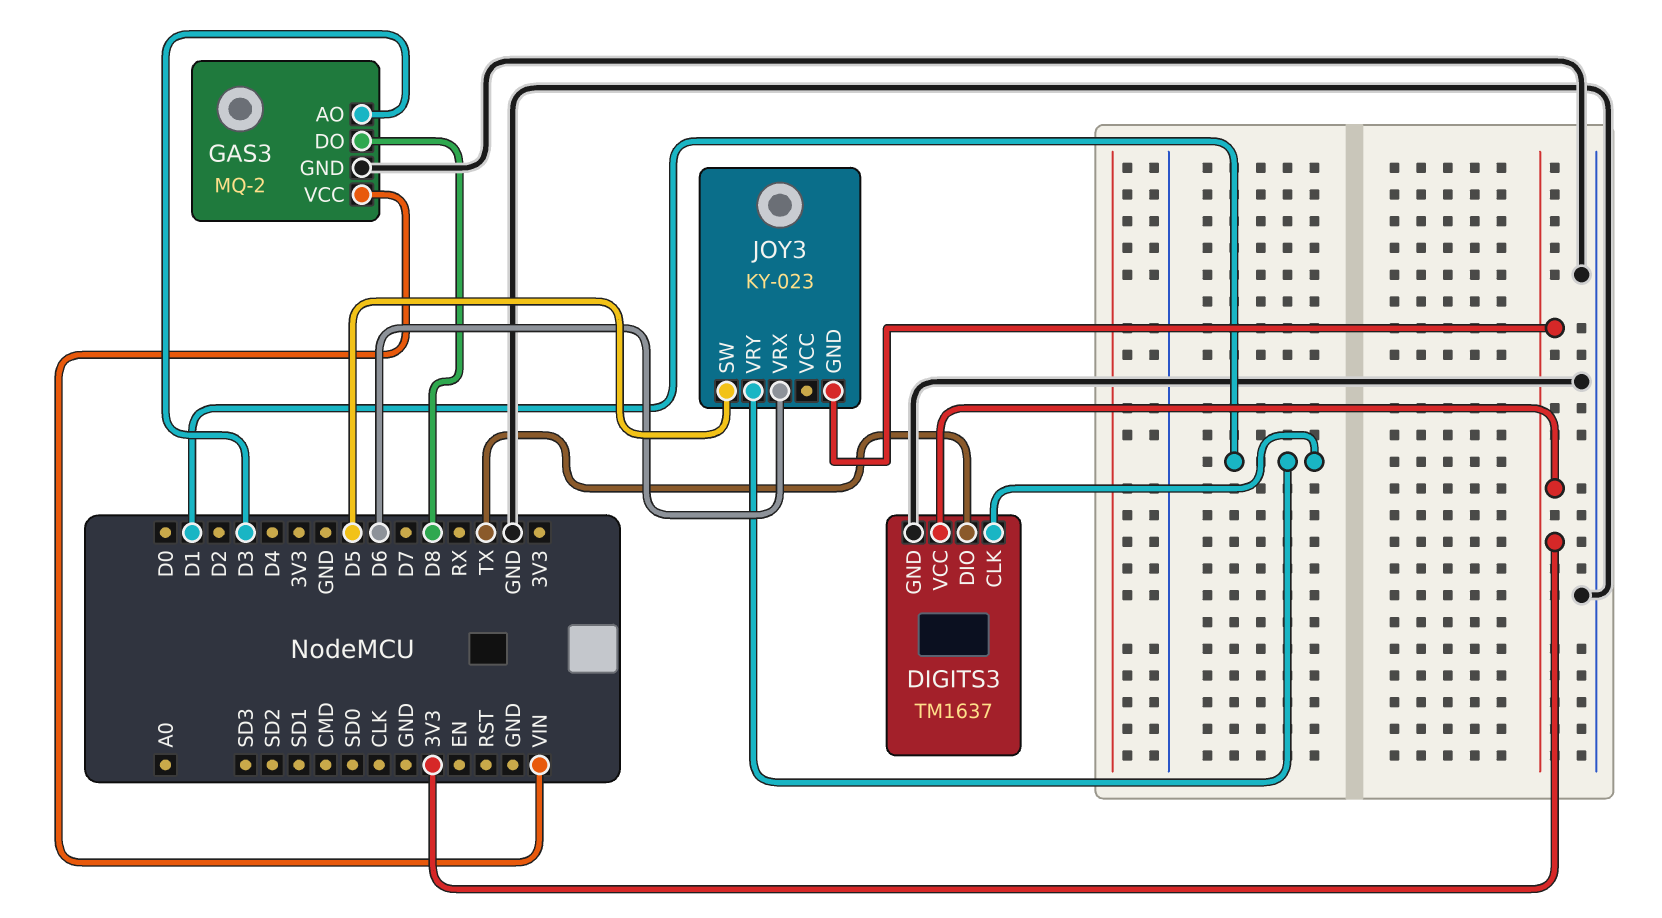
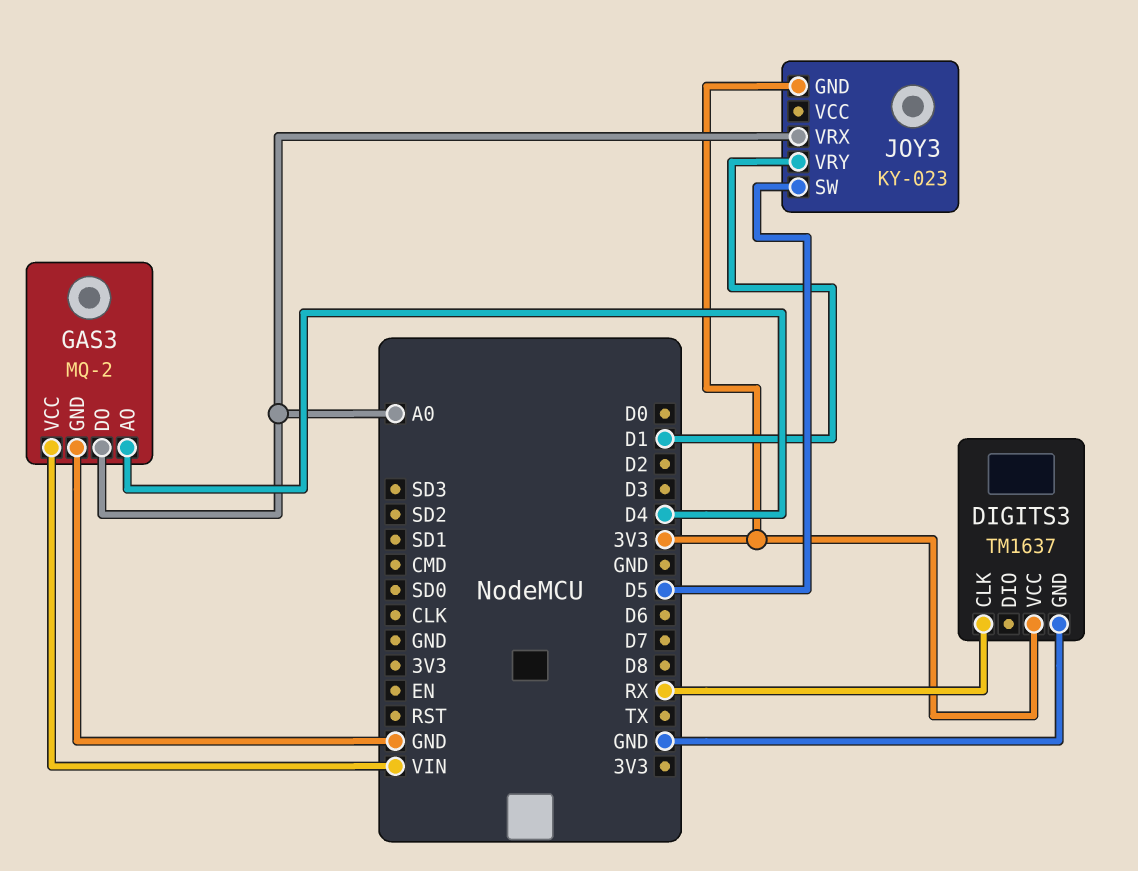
DIGITS3 pin CLK: D1 -> RX
DIGITS3 pin DIO: TX -> none
GAS3 pin AO: D3 -> D4
GAS3 pin DO: D8 -> A0
JOY3 pin VRX: D6 -> A0

